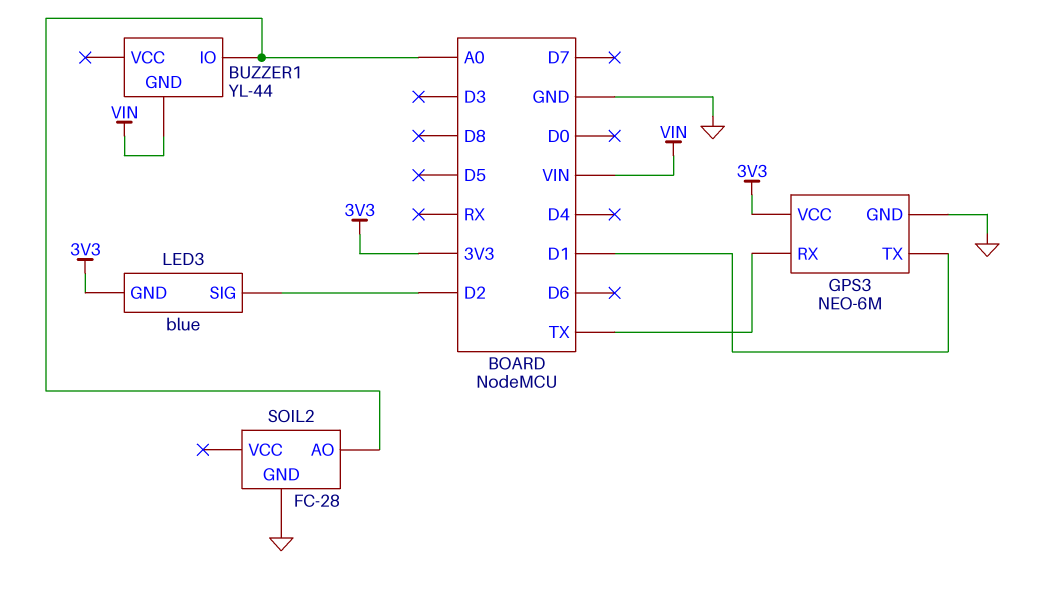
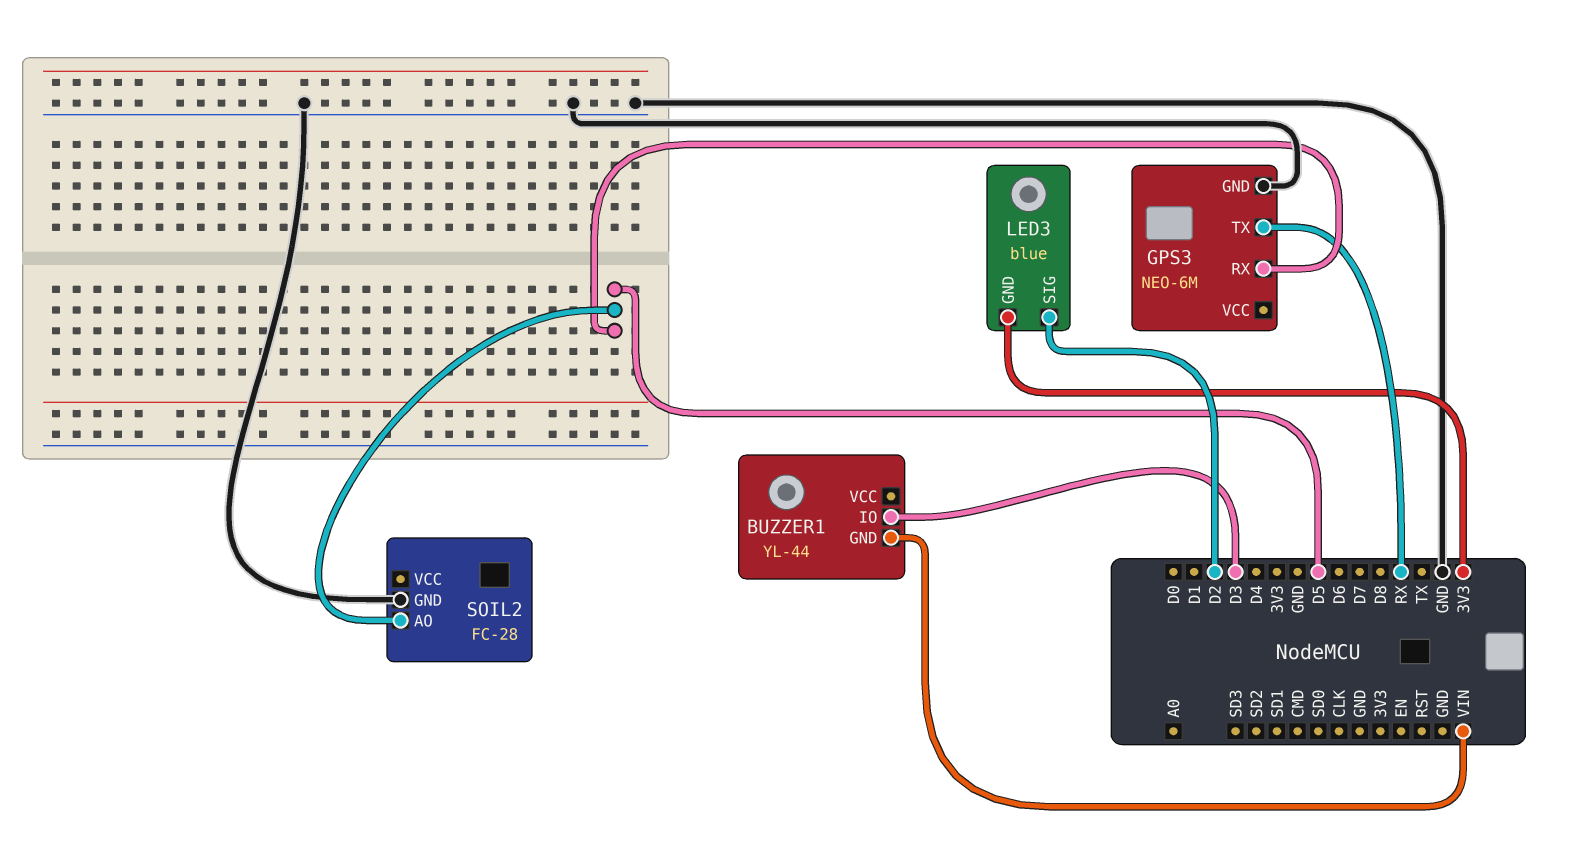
BUZZER1 pin IO: A0 -> D3
GPS3 pin RX: TX -> D5
GPS3 pin TX: D1 -> RX
GPS3 pin VCC: 3V3 -> none
SOIL2 pin AO: A0 -> D5

